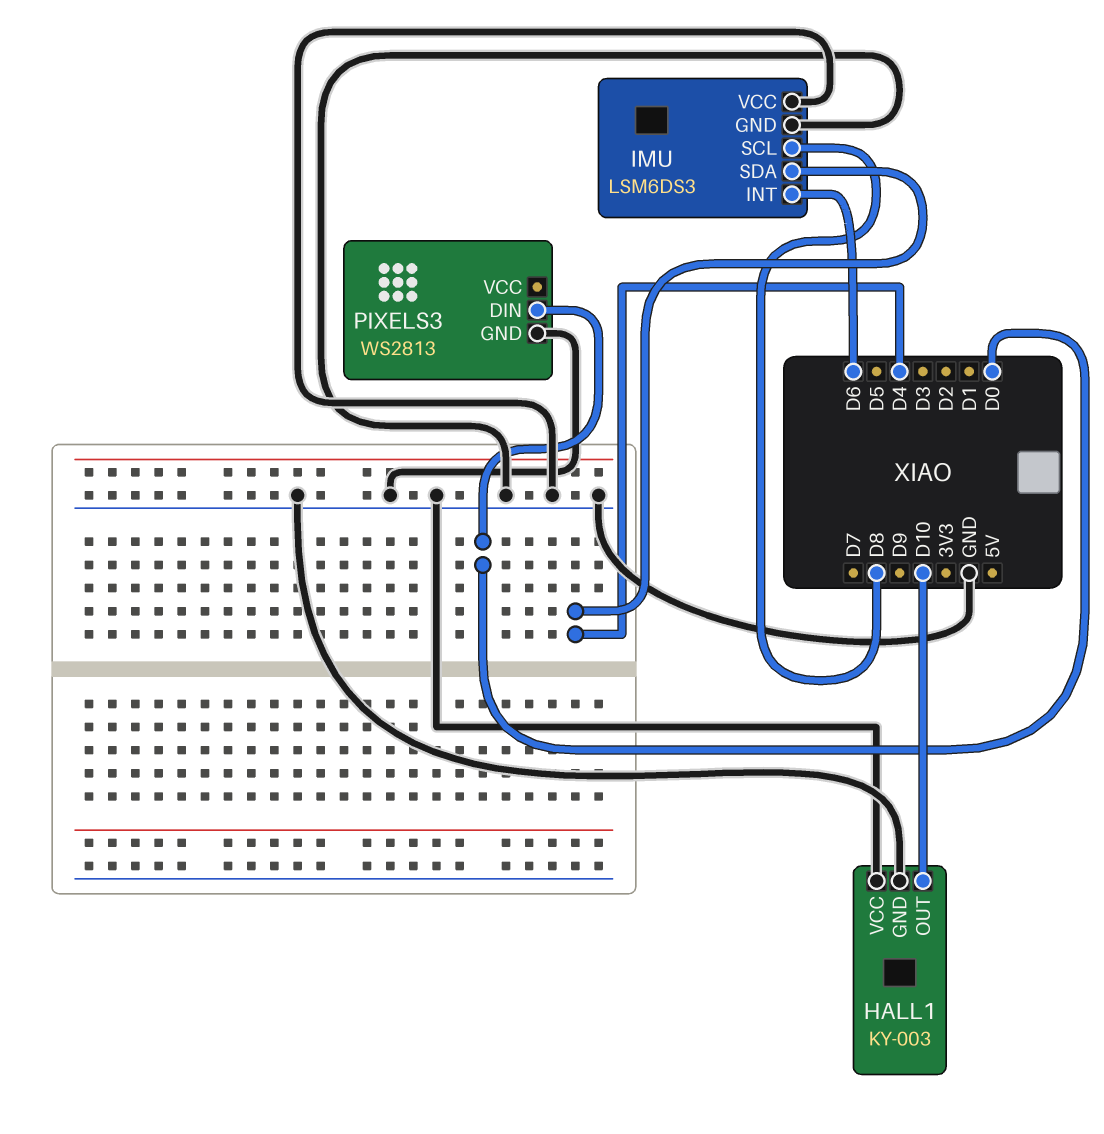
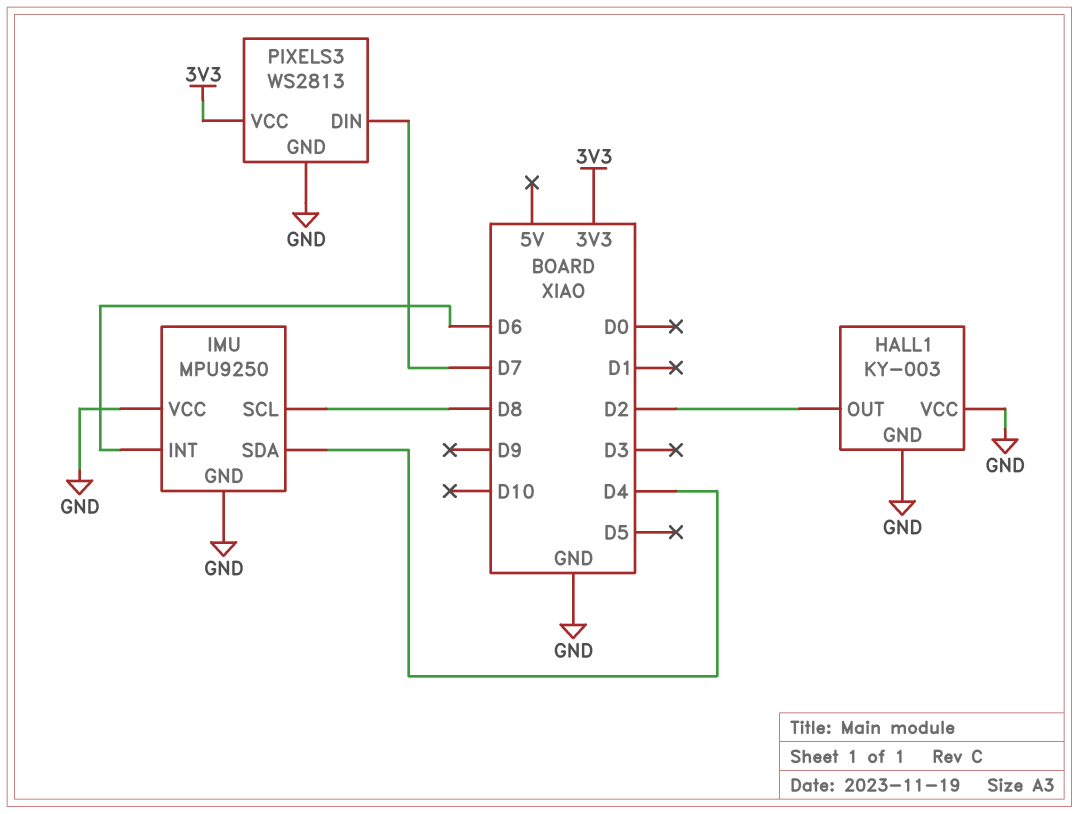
HALL1 pin OUT: D10 -> D2
IMU: LSM6DS3 -> MPU9250
PIXELS3 pin DIN: D0 -> D7
PIXELS3 pin VCC: none -> 3V3

